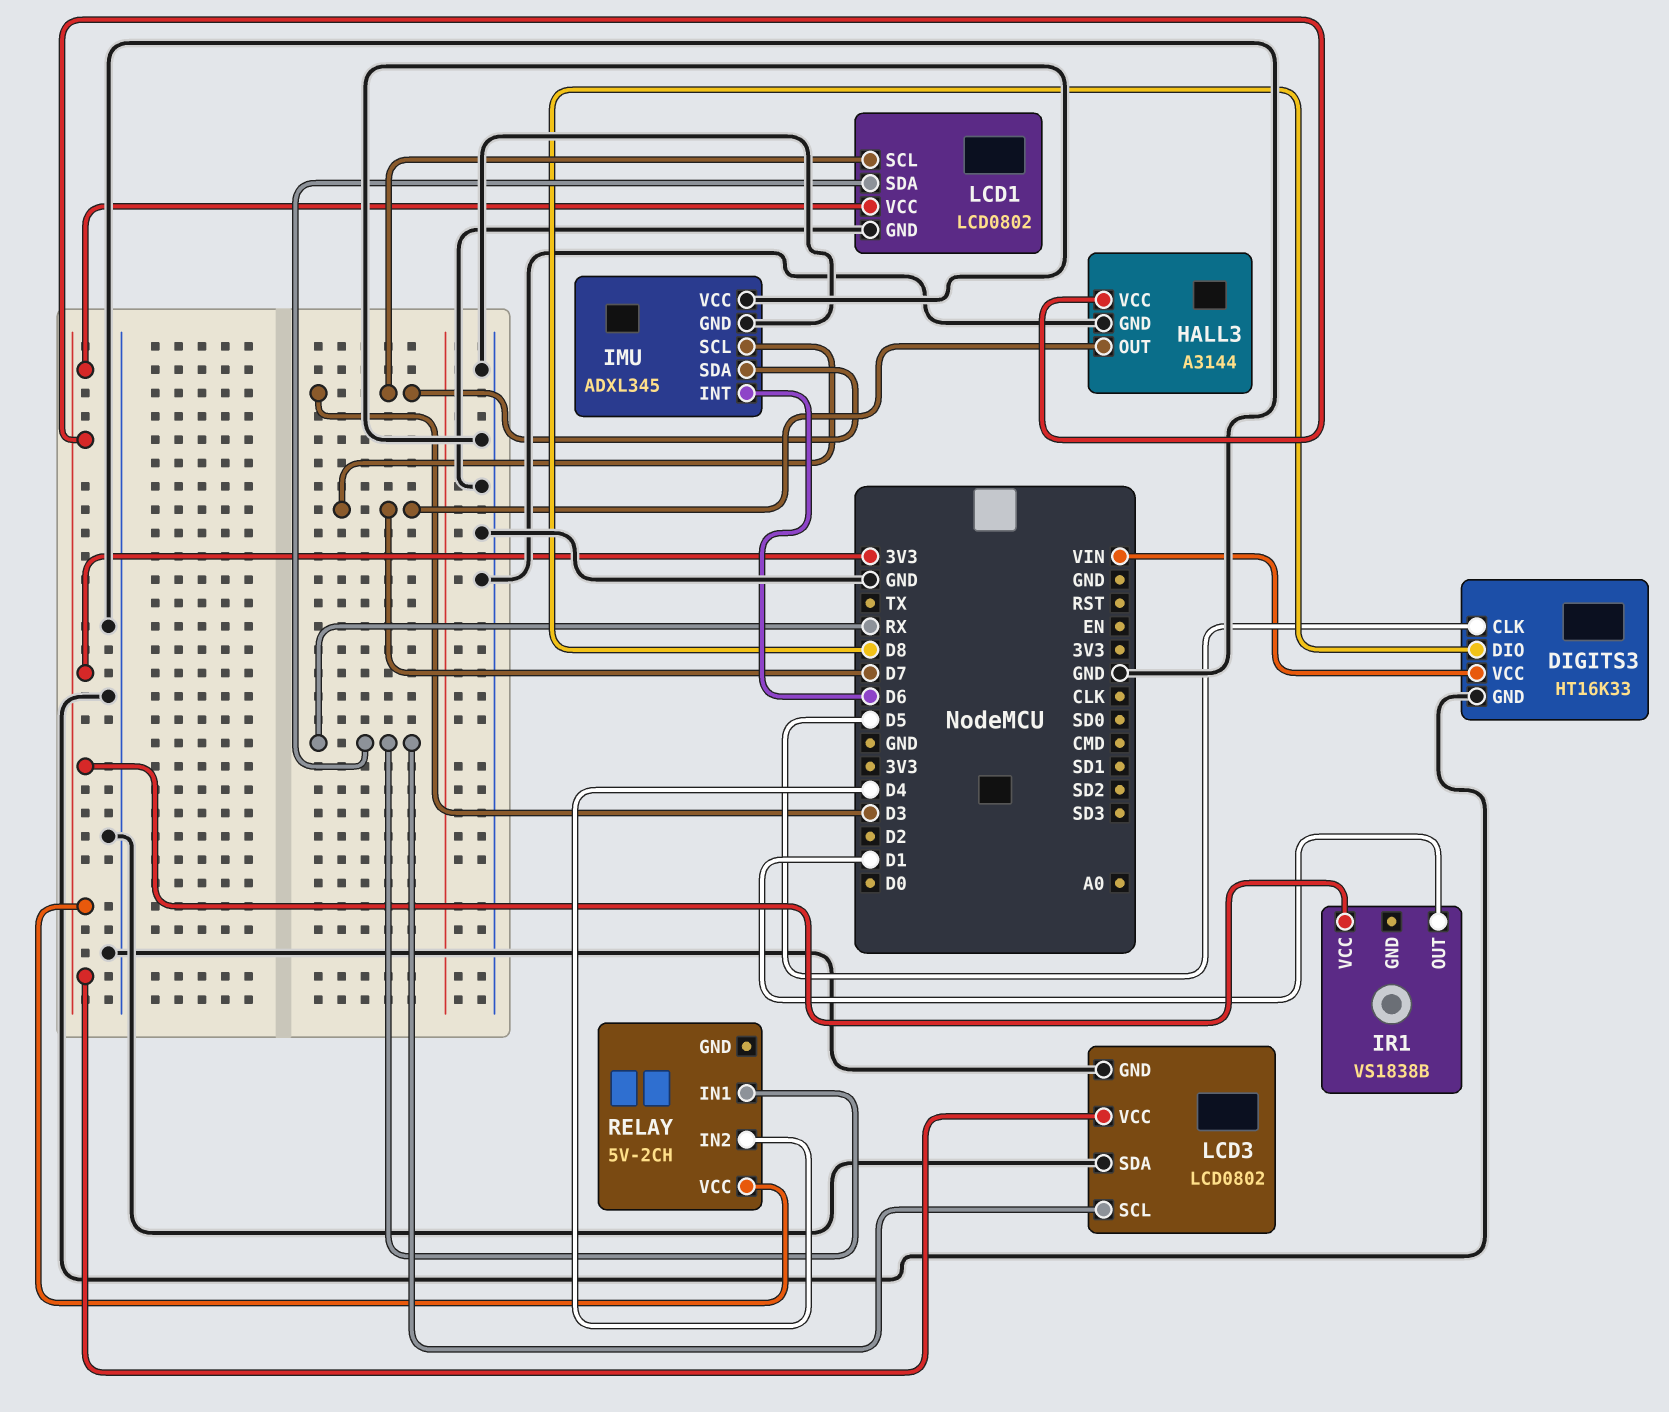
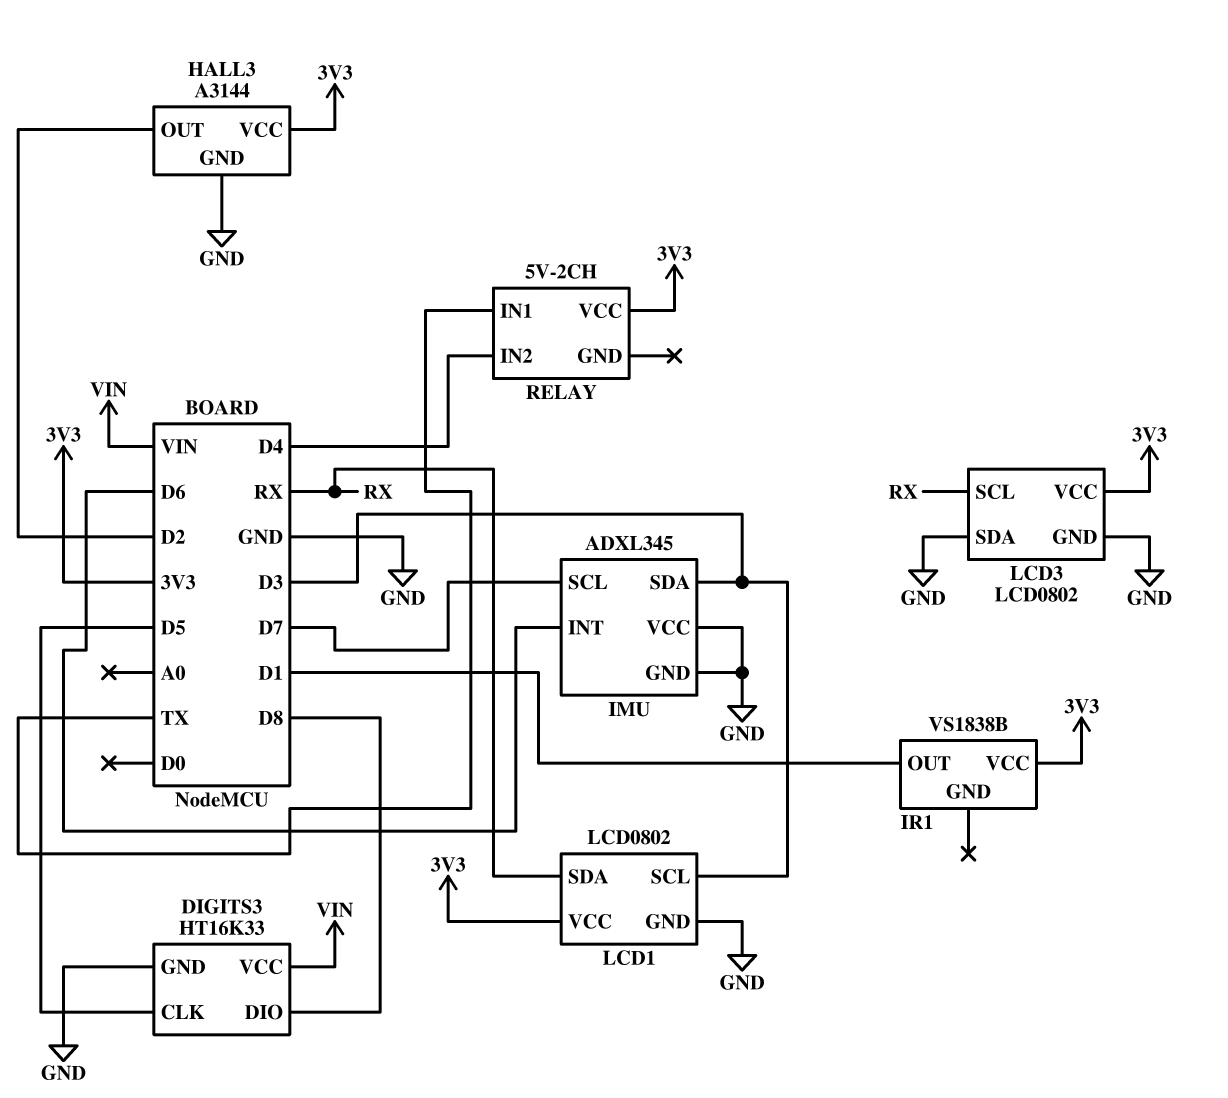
HALL3 pin OUT: D7 -> D2
RELAY pin IN1: RX -> TX

